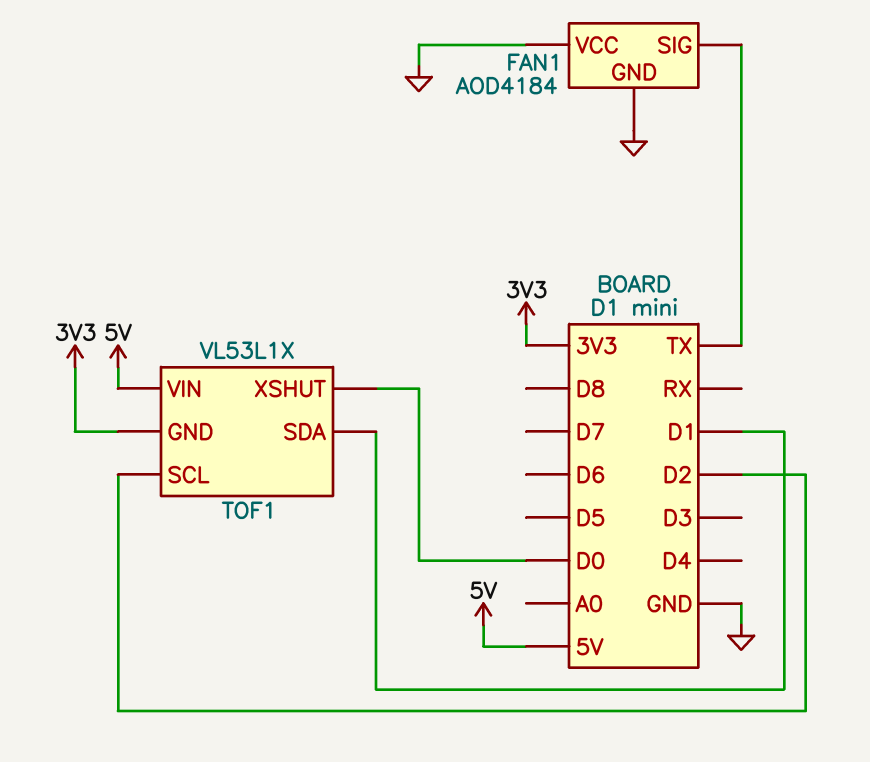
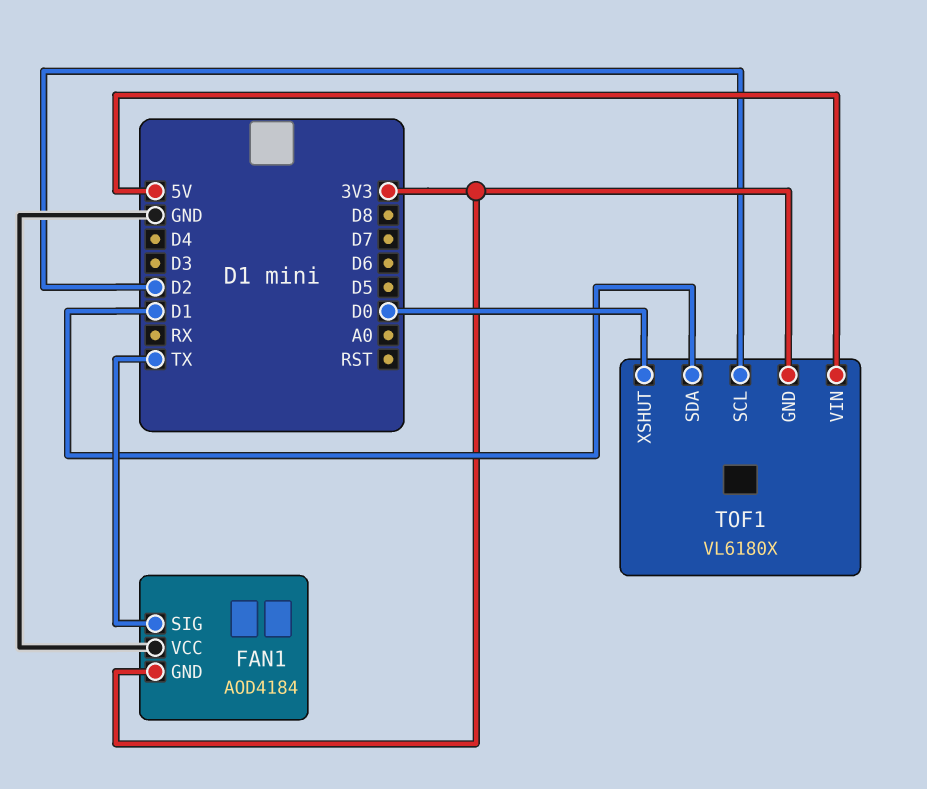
FAN1 pin GND: GND -> 3V3
TOF1: VL53L1X -> VL6180X

